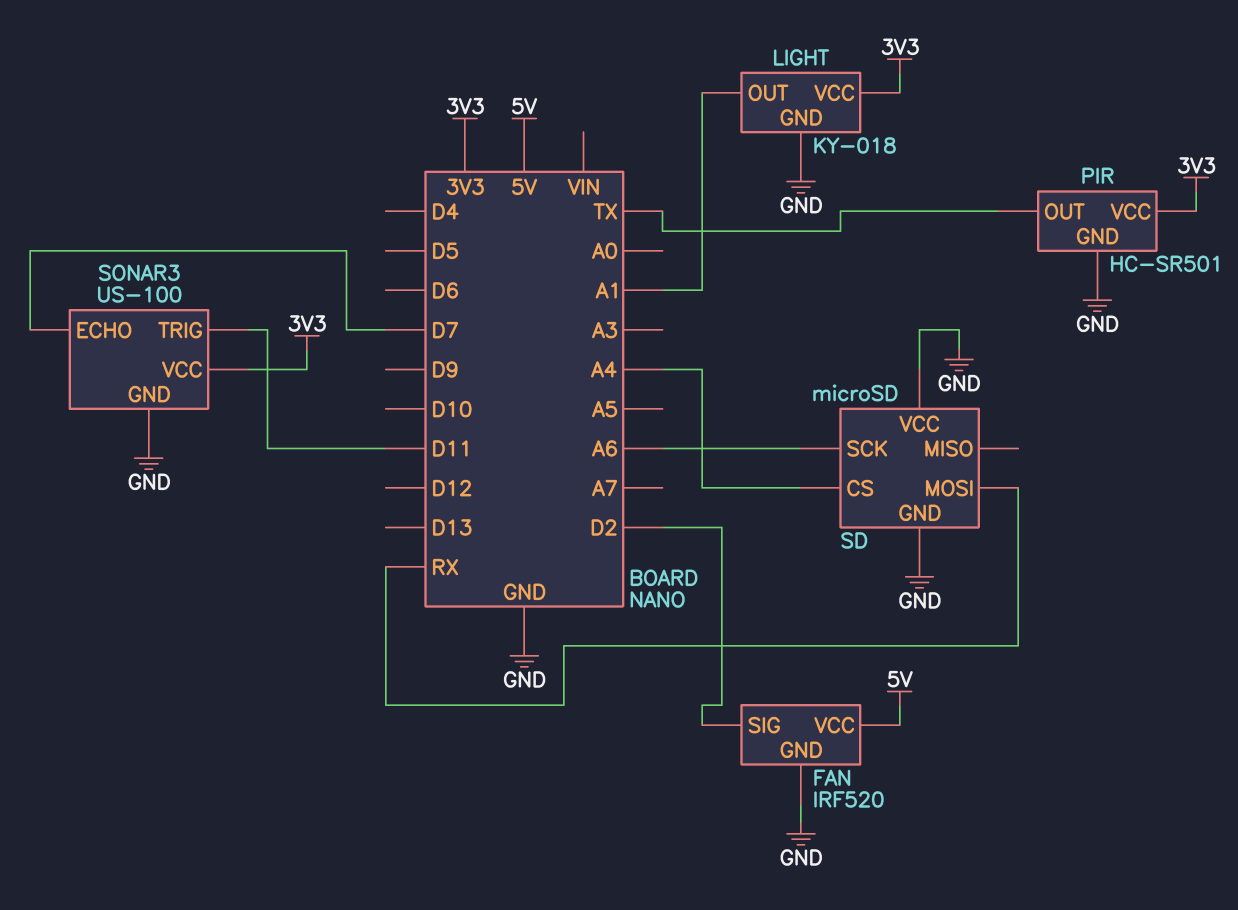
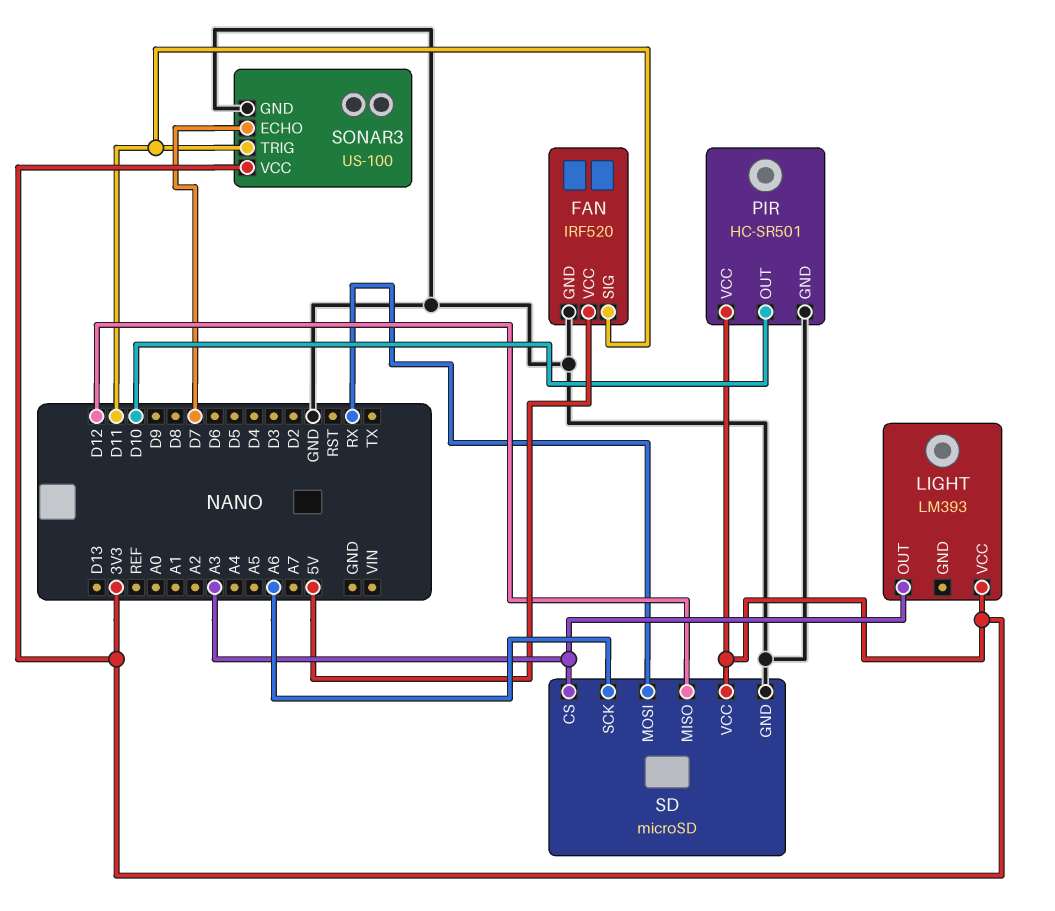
FAN pin SIG: D2 -> D11
LIGHT: KY-018 -> LM393
LIGHT pin GND: GND -> none
LIGHT pin OUT: A1 -> A3
PIR pin OUT: TX -> D10
SD pin CS: A4 -> A3
SD pin MISO: none -> D12
SD pin VCC: GND -> 3V3

